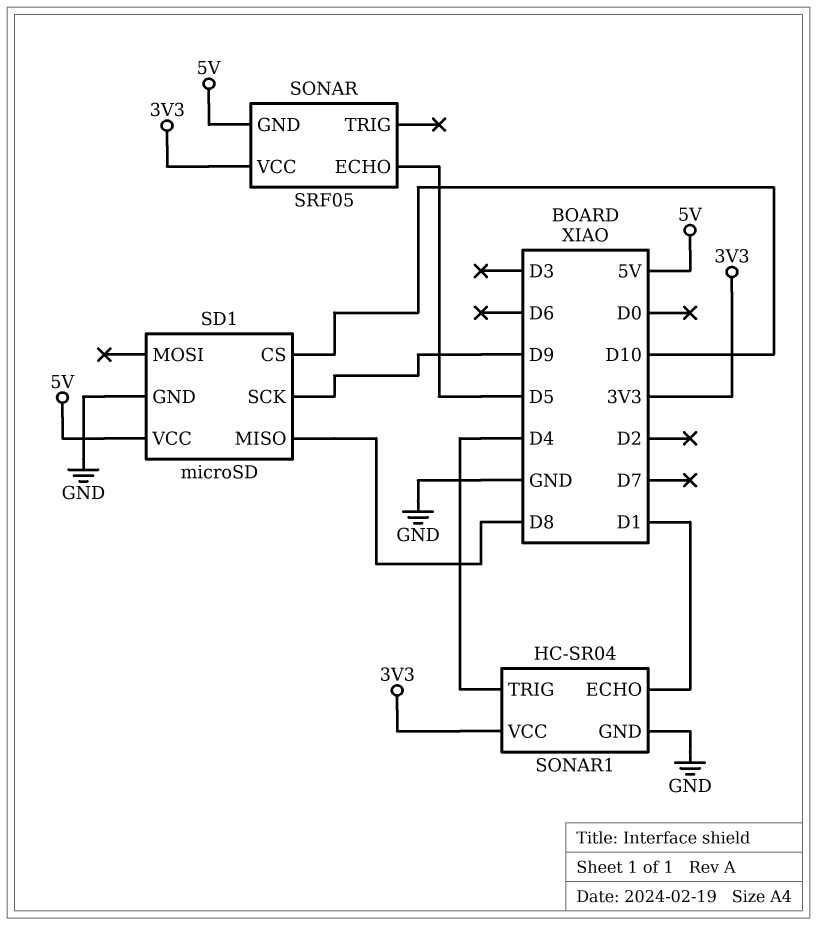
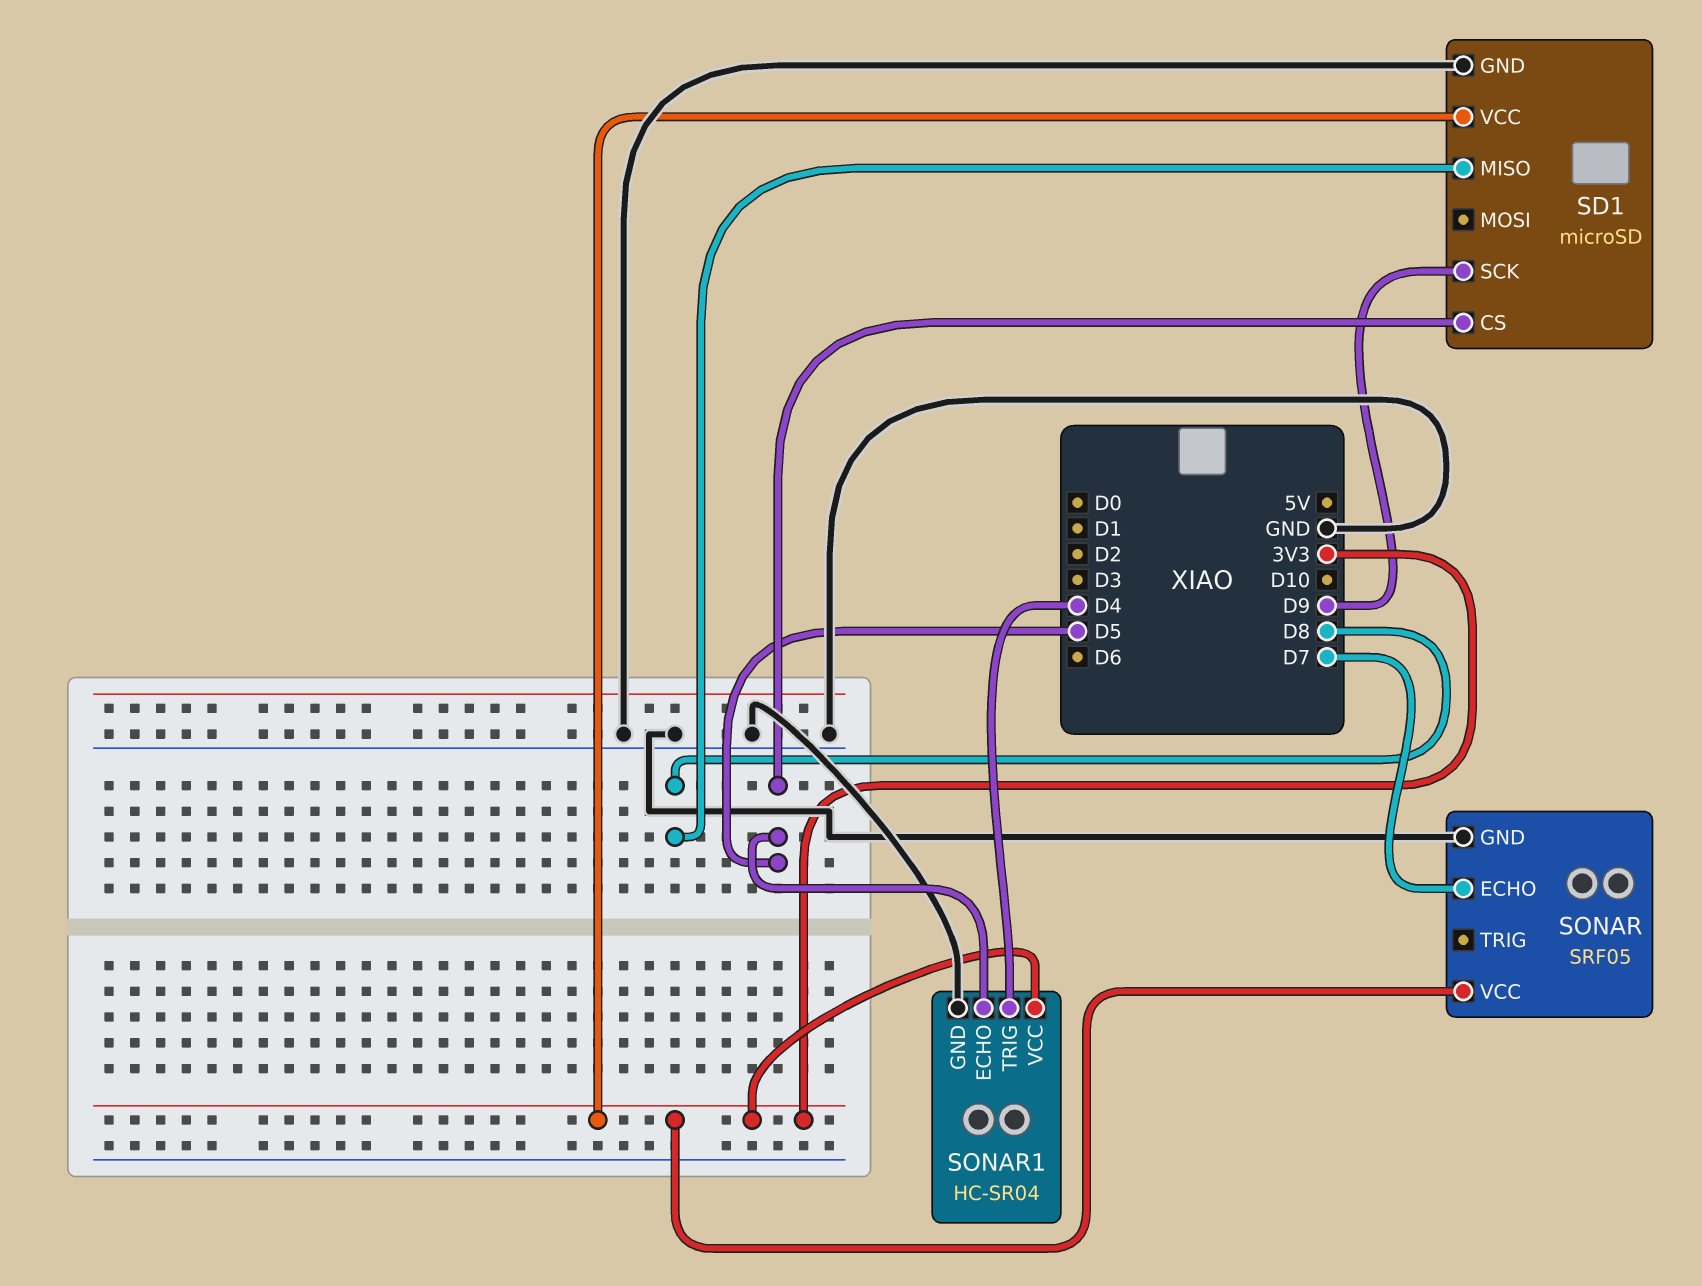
SD1 pin CS: D10 -> D5
SD1 pin VCC: 5V -> 3V3
SONAR pin ECHO: D5 -> D7
SONAR pin GND: 5V -> GND
SONAR1 pin ECHO: D1 -> D5

